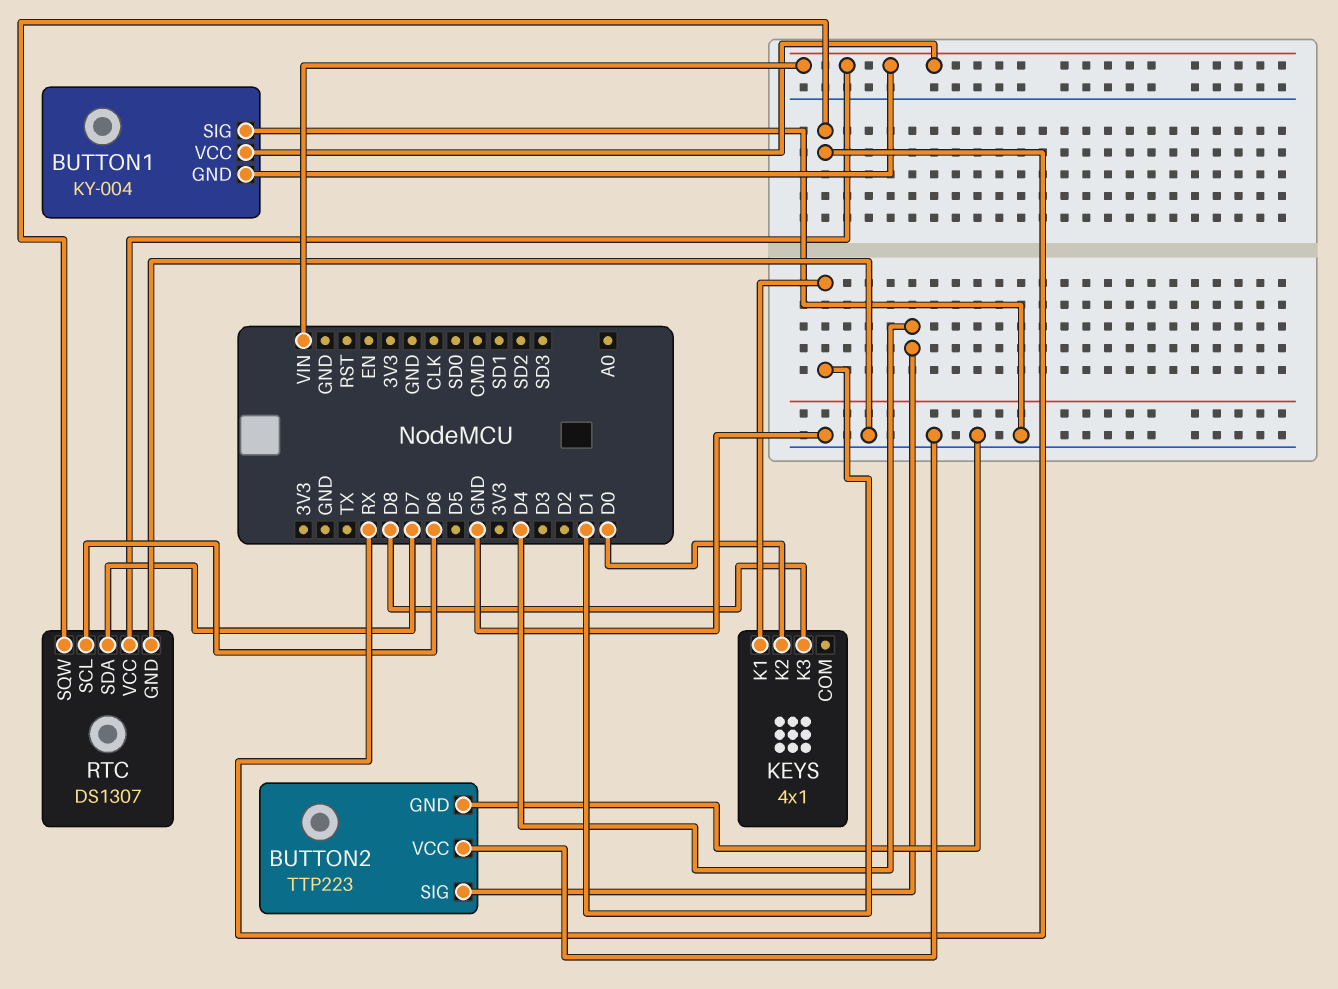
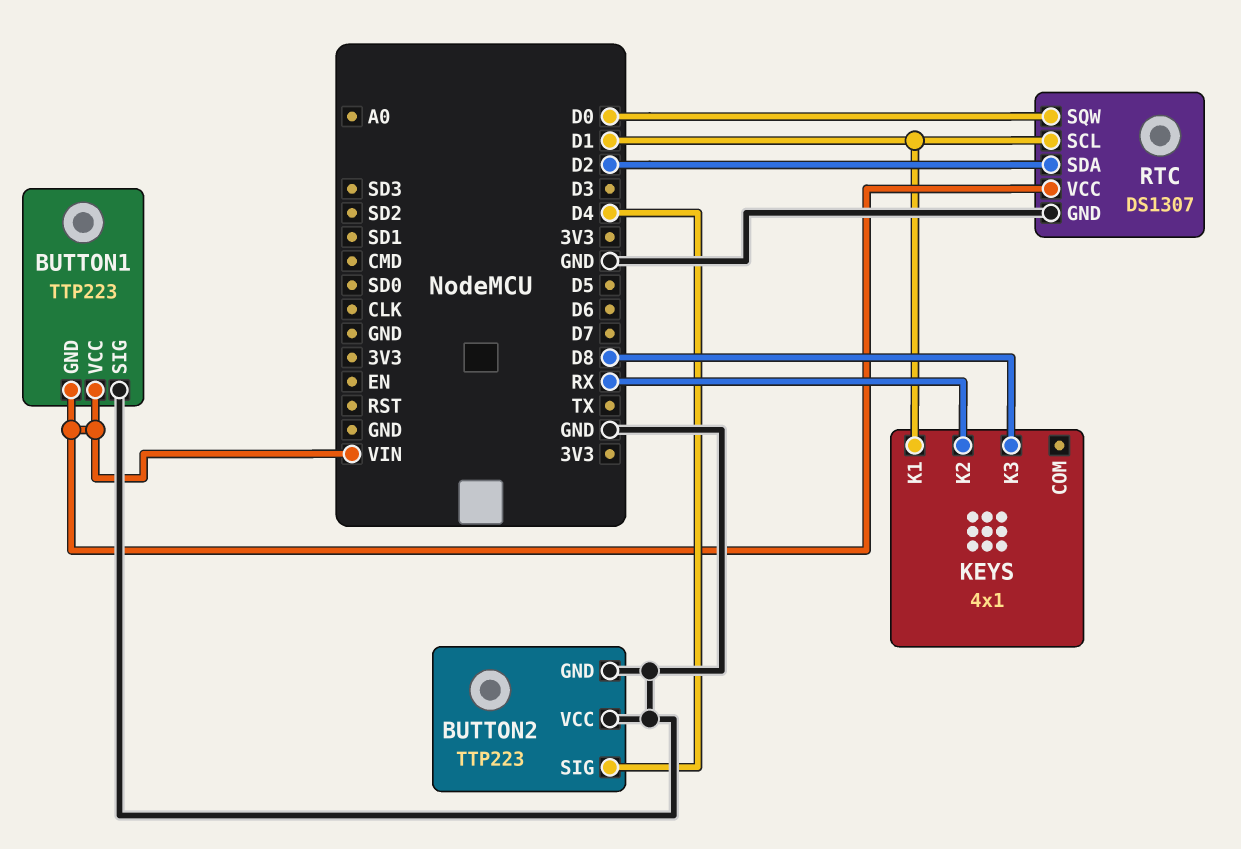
BUTTON1: KY-004 -> TTP223
KEYS pin K2: D0 -> RX
RTC pin SCL: D6 -> D1
RTC pin SDA: D7 -> D2
RTC pin SQW: RX -> D0

